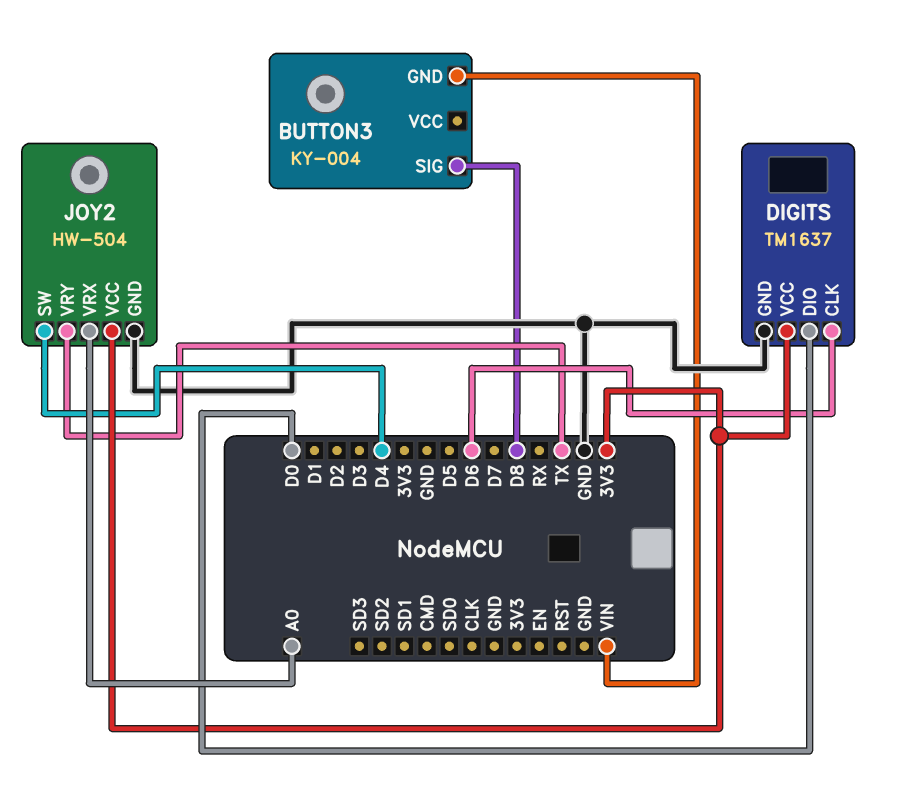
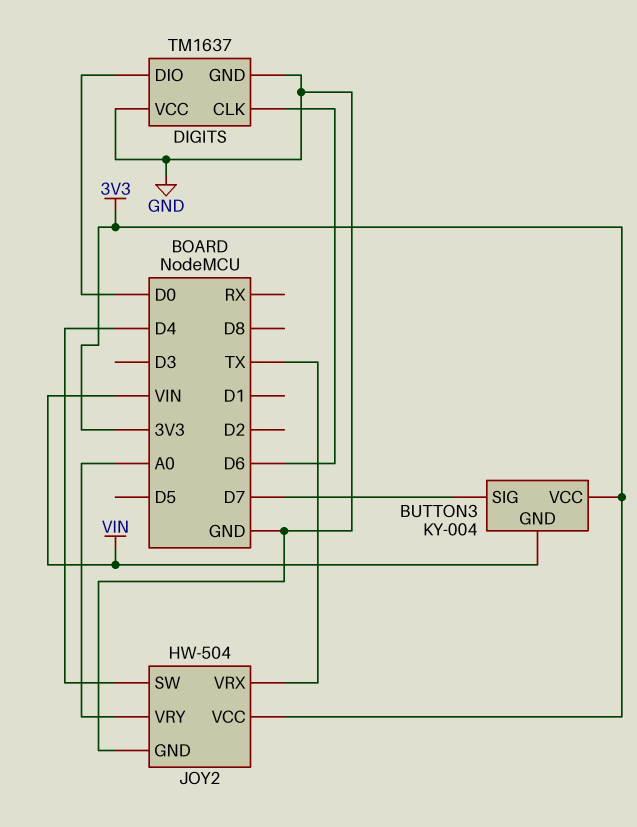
BUTTON3 pin SIG: D8 -> D7
BUTTON3 pin VCC: none -> 3V3
DIGITS pin VCC: 3V3 -> GND
JOY2 pin VRX: A0 -> TX
JOY2 pin VRY: TX -> A0

